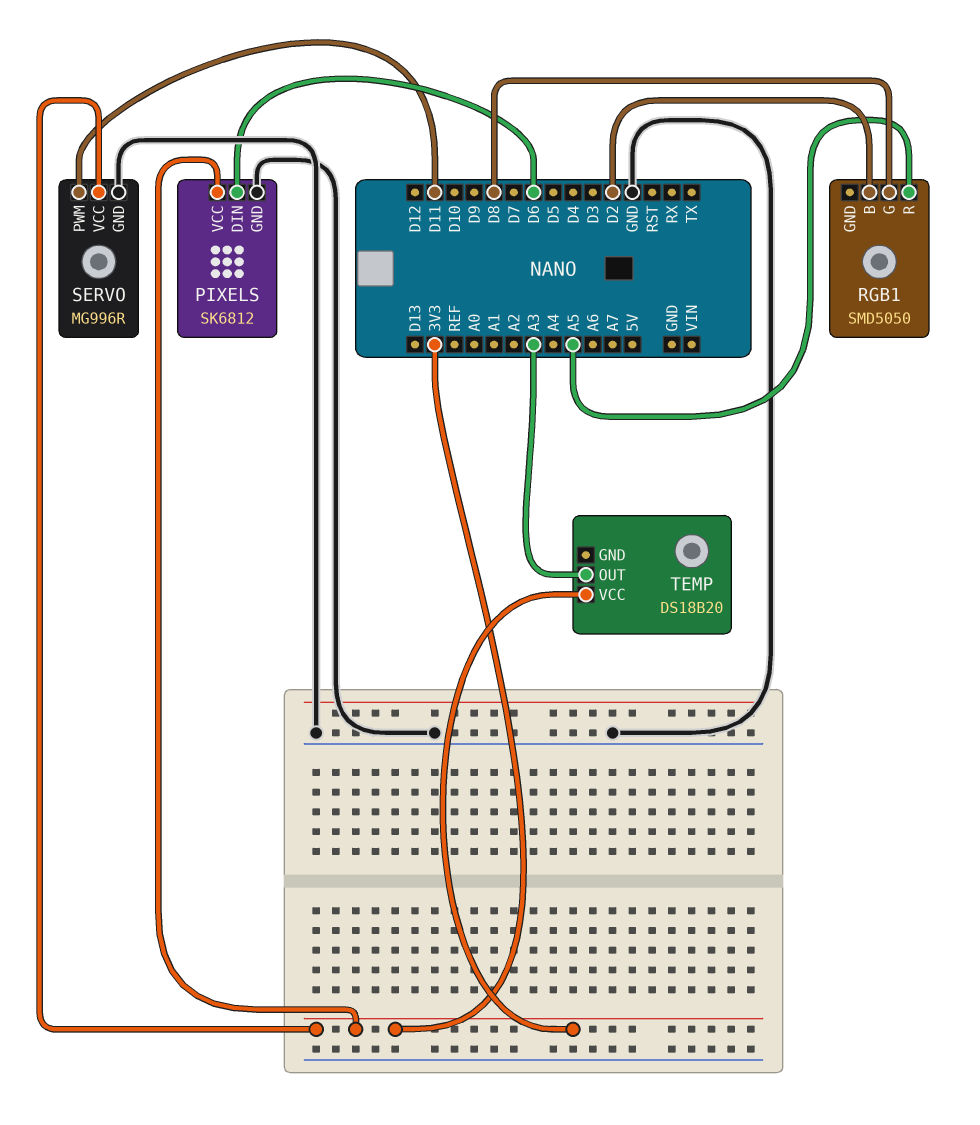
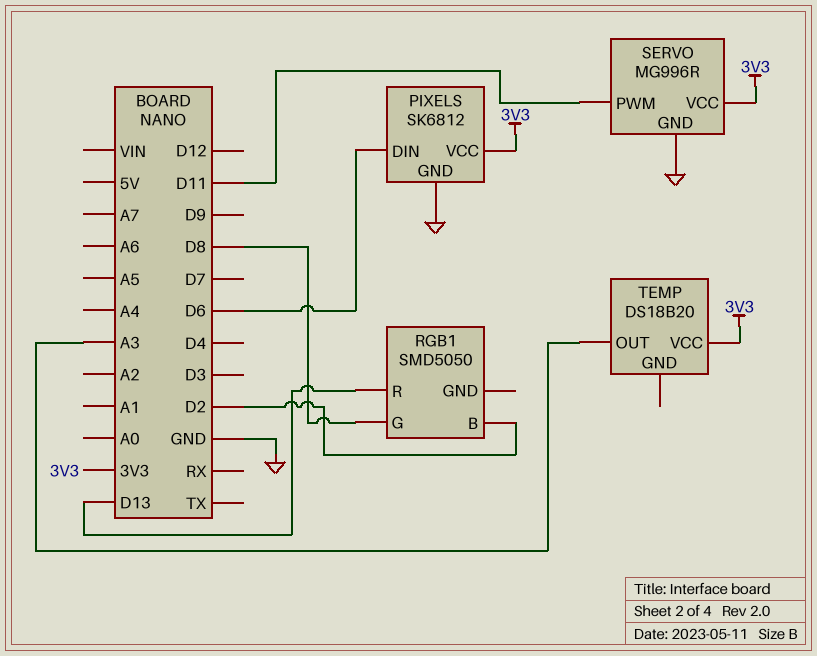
RGB1 pin R: A5 -> D13

